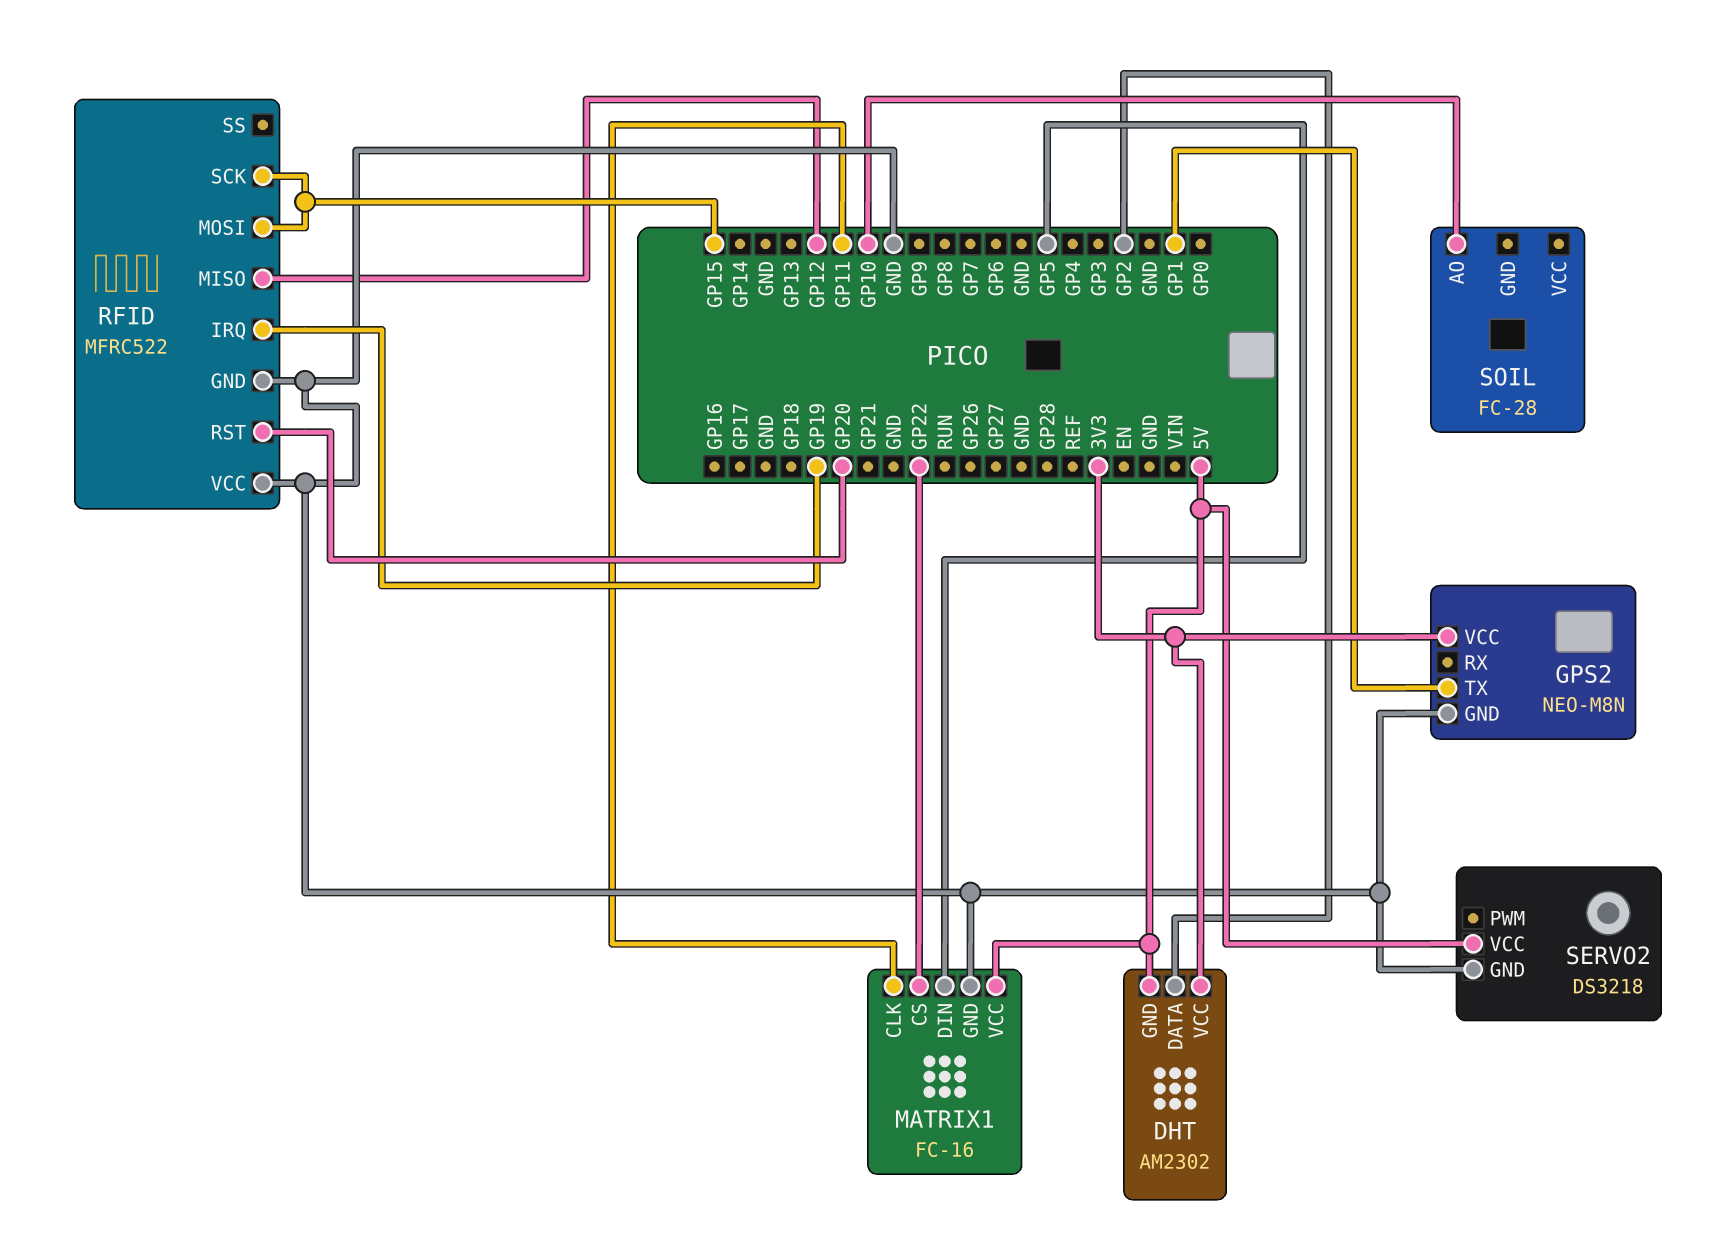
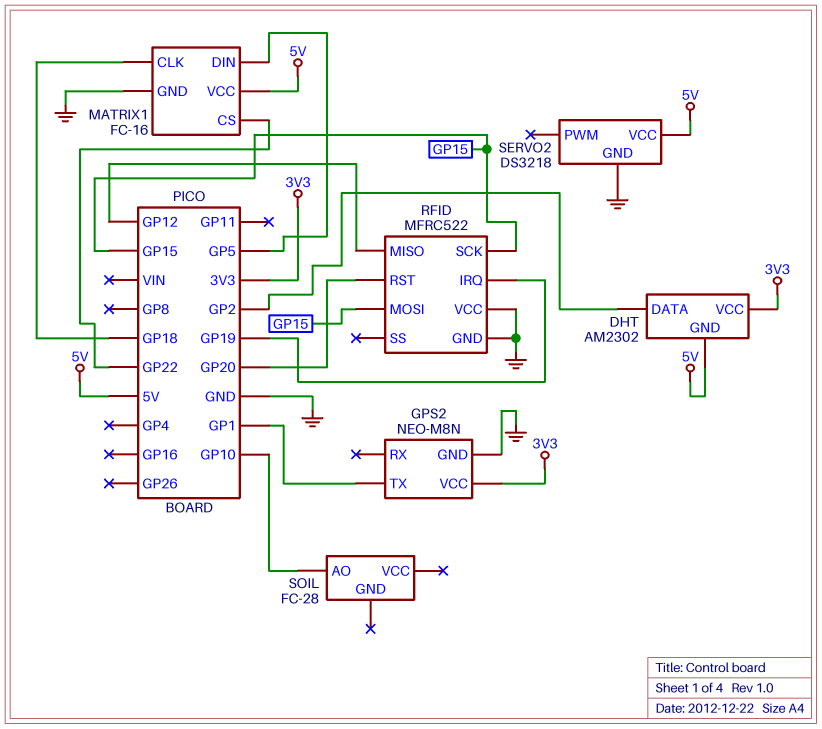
MATRIX1 pin CLK: GP11 -> GP18

